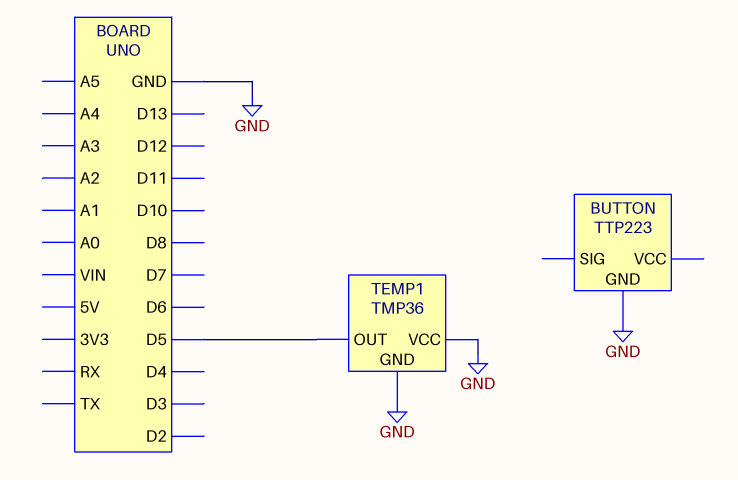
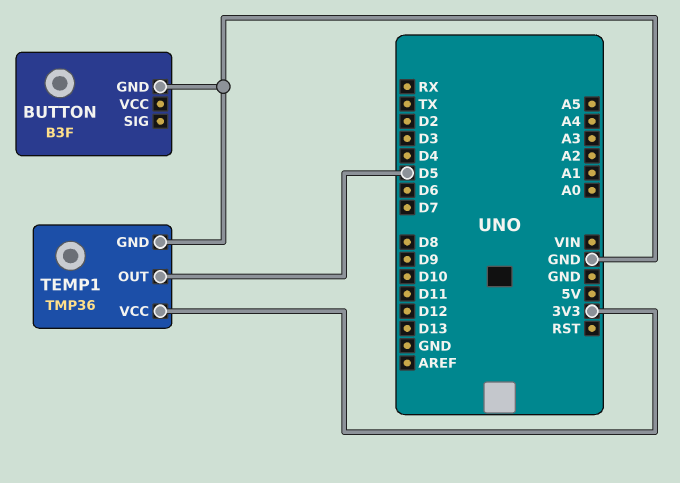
BUTTON: TTP223 -> B3F
TEMP1 pin VCC: GND -> 3V3

